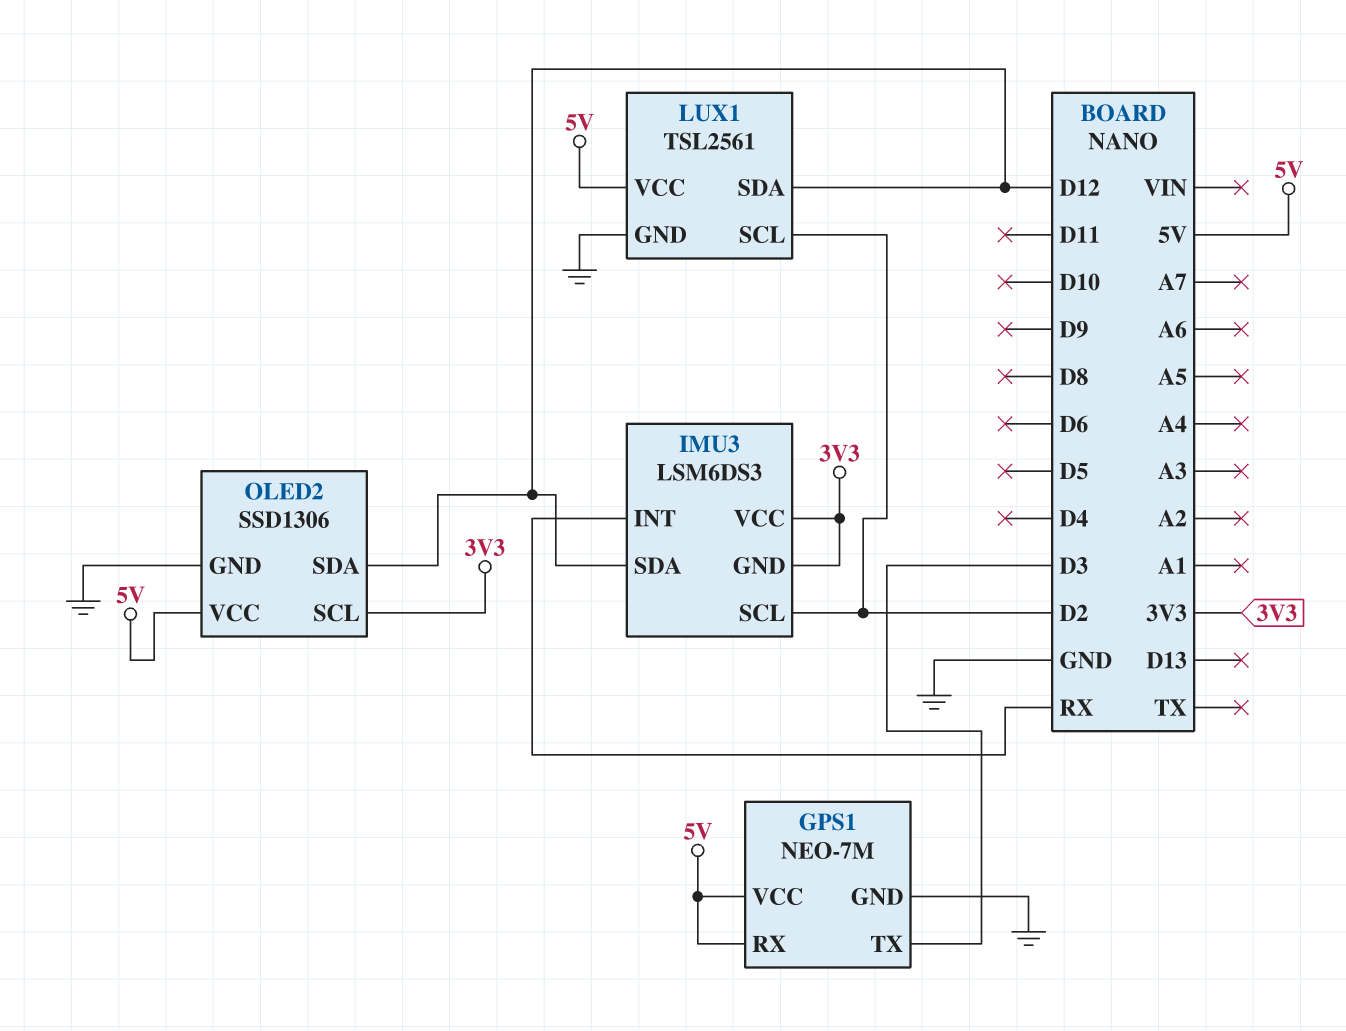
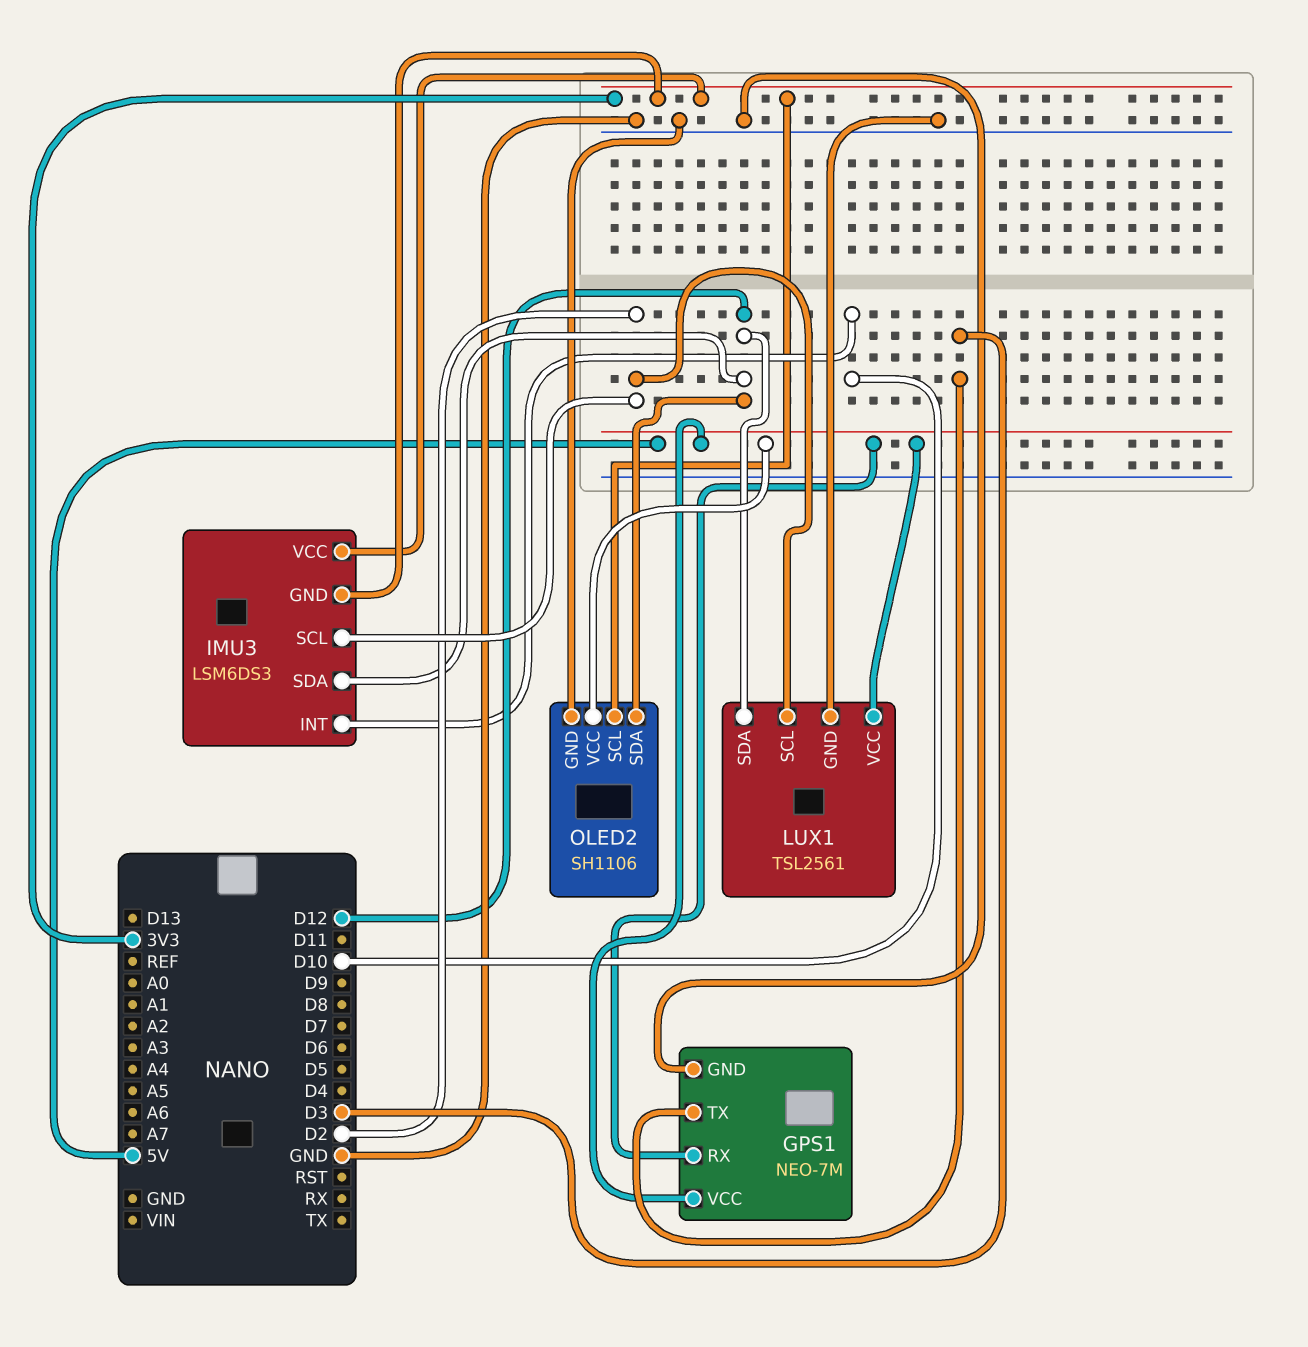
IMU3 pin INT: RX -> D10
OLED2: SSD1306 -> SH1106

